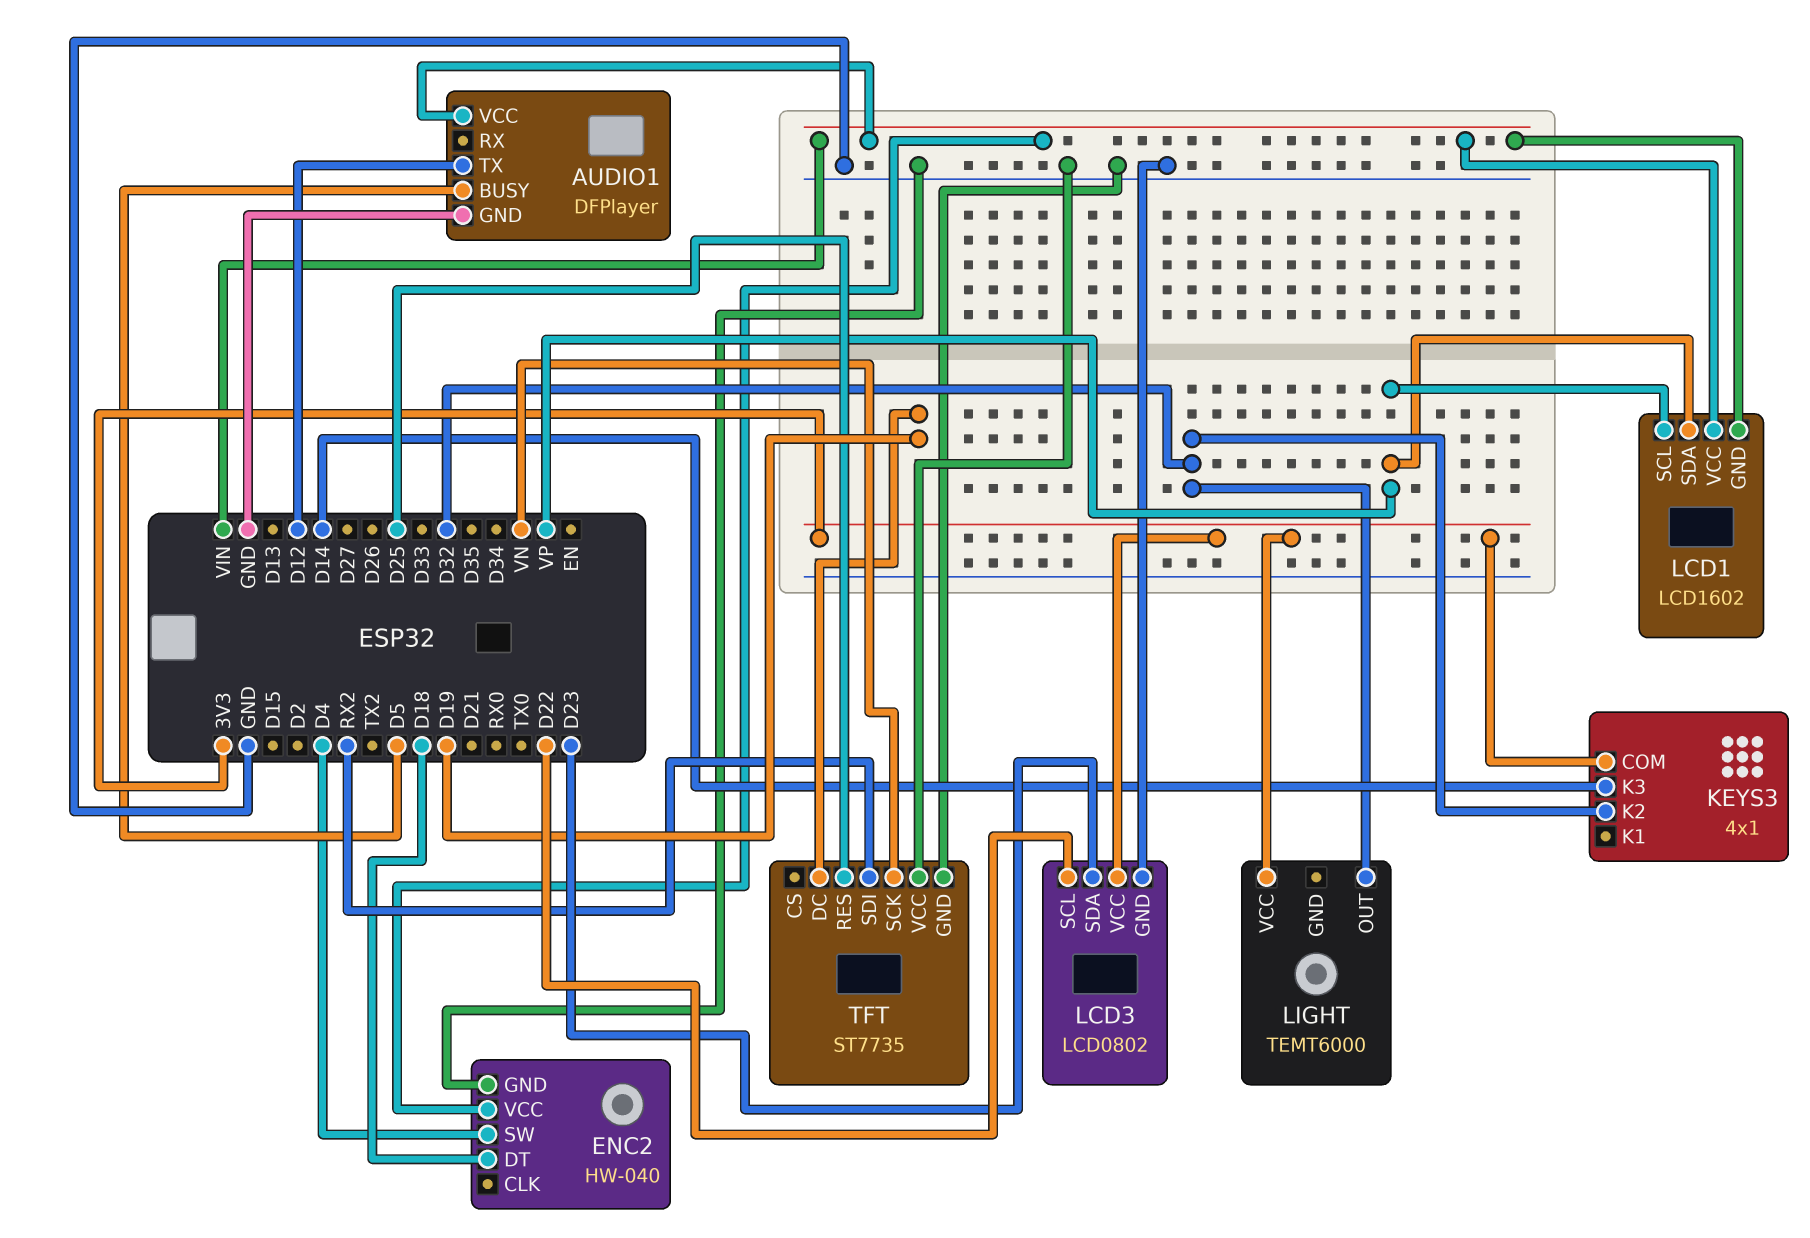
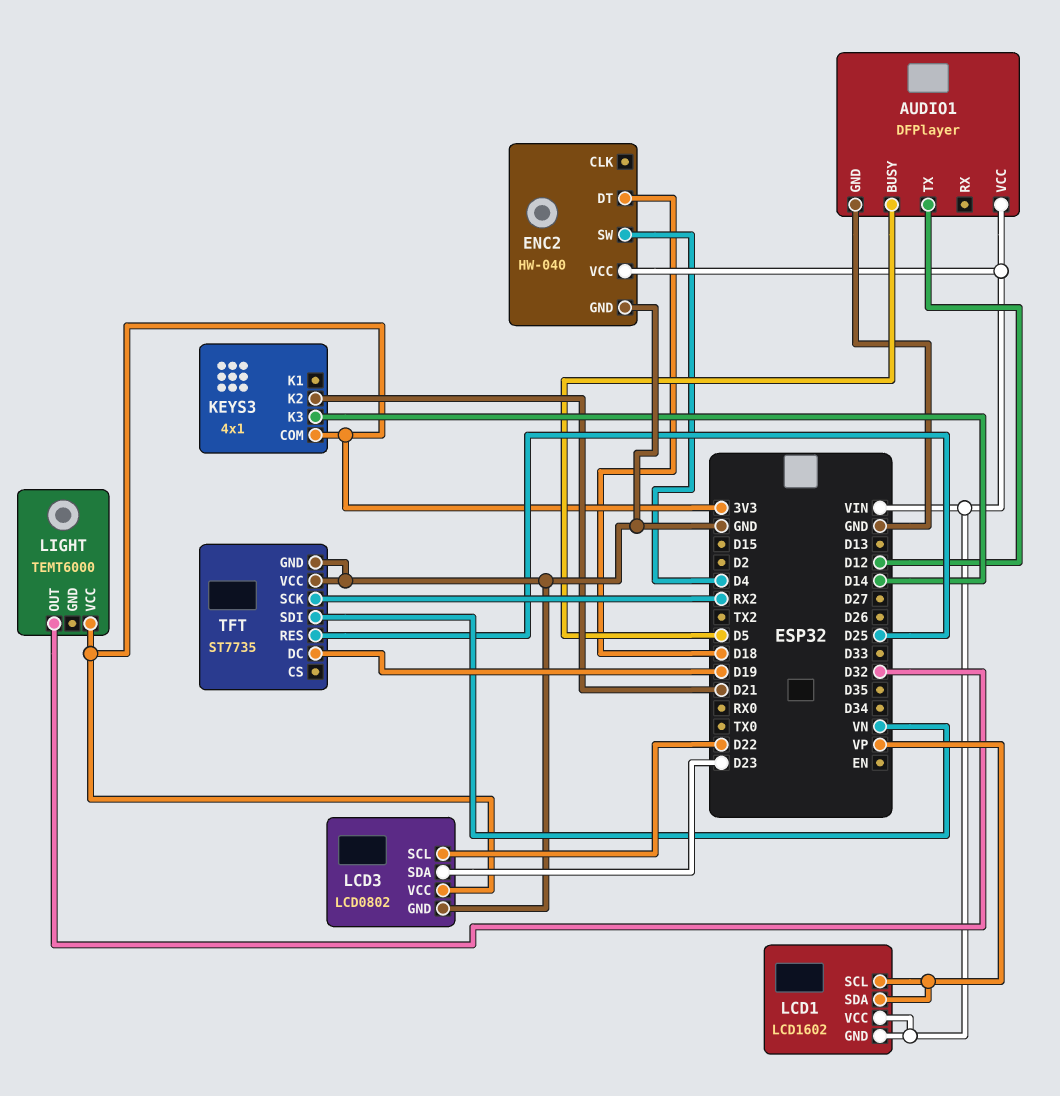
KEYS3 pin K2: D32 -> D21
TFT pin SCK: VN -> RX2
TFT pin SDI: RX2 -> VN

